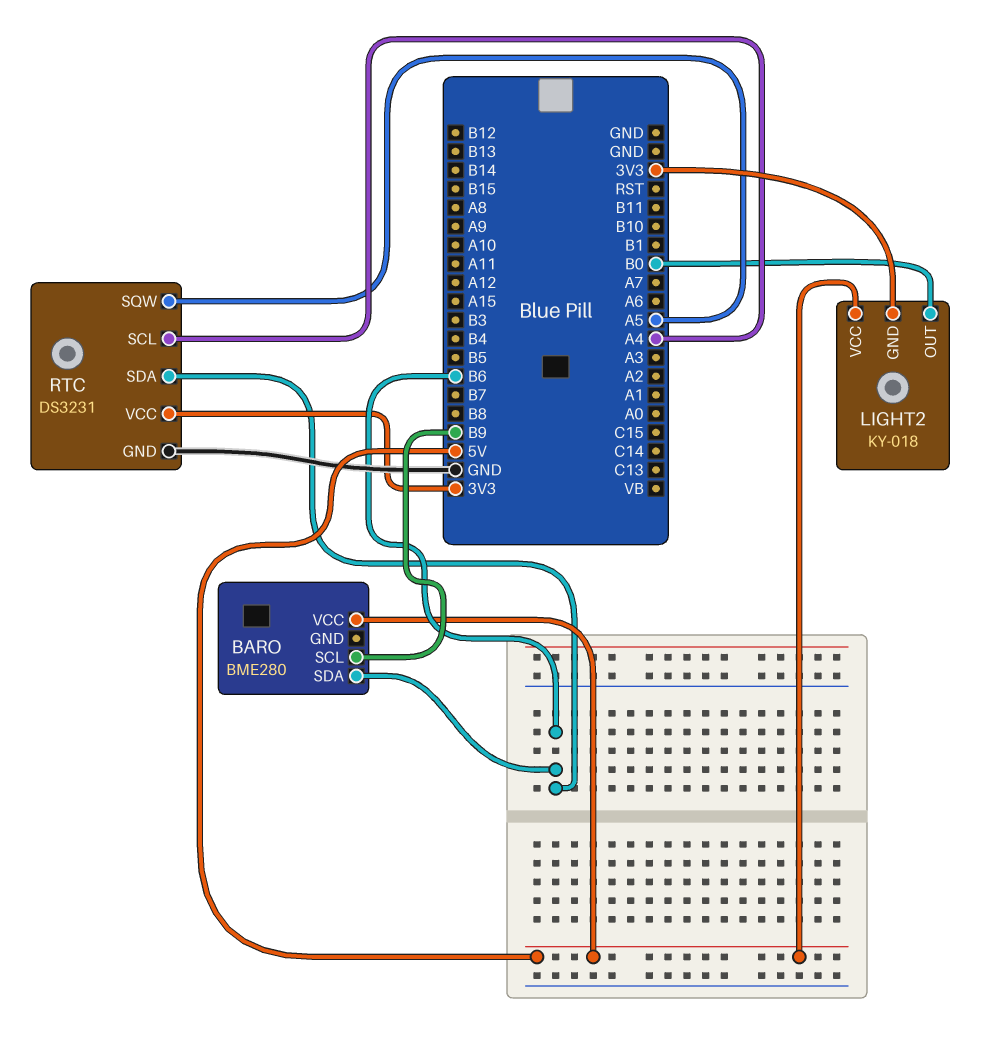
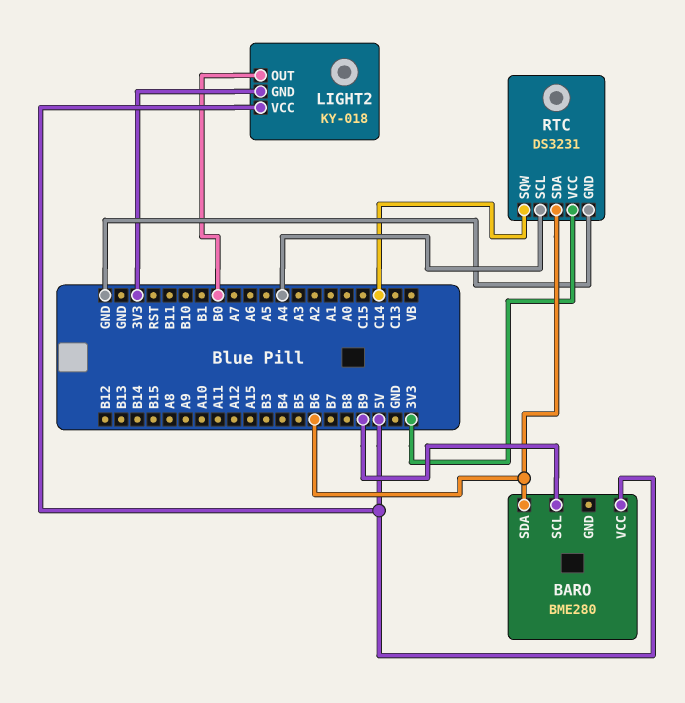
RTC pin SQW: A5 -> C14

